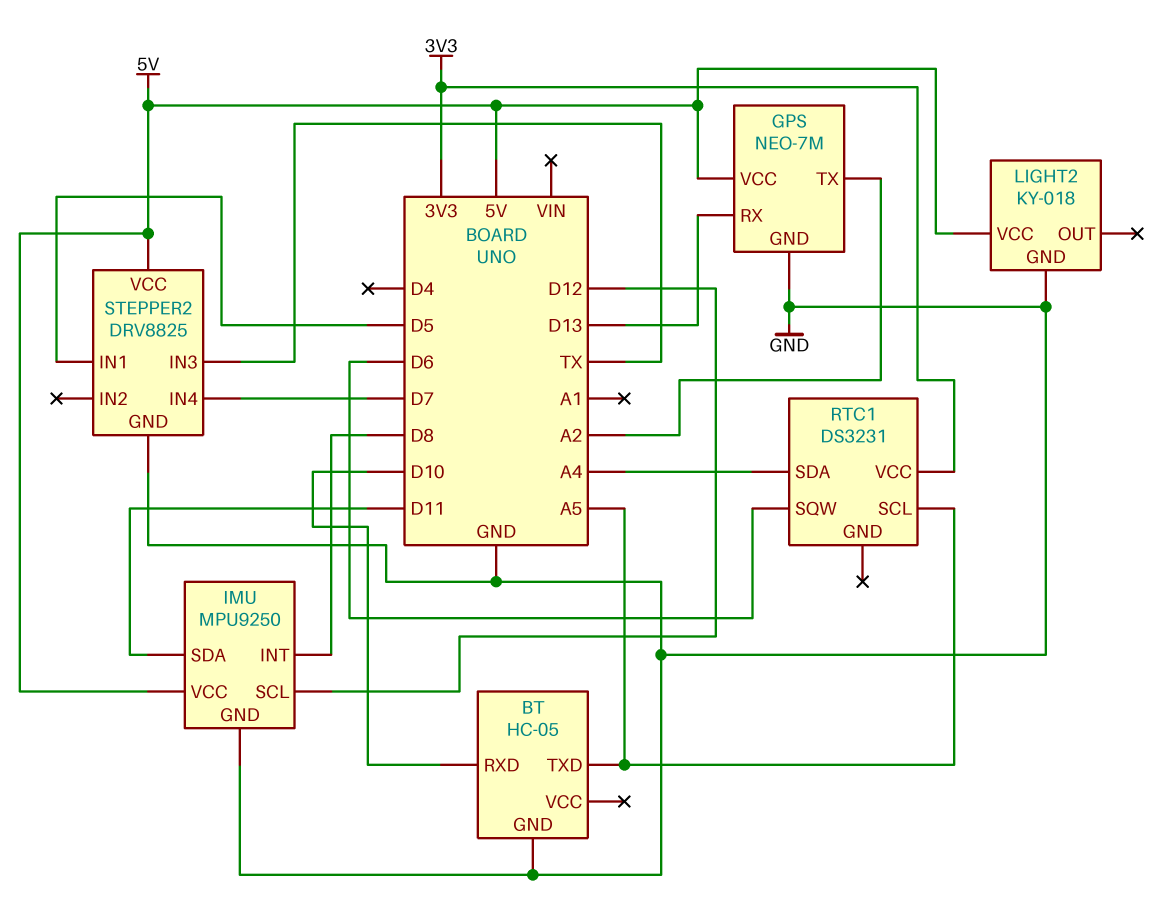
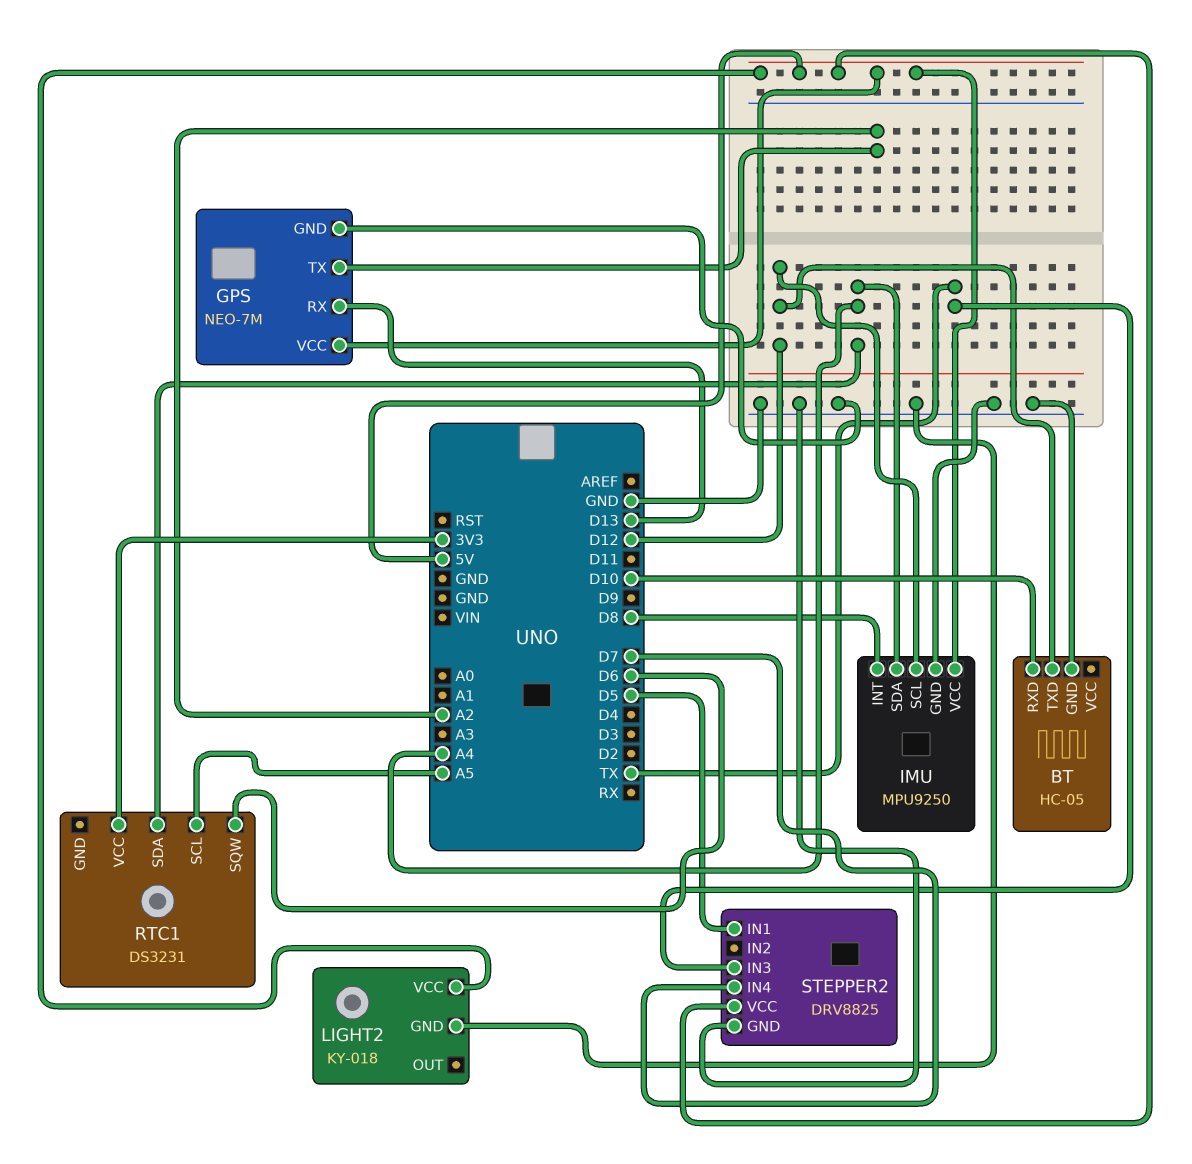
BT pin TXD: A5 -> D12
IMU pin SDA: D11 -> A4

